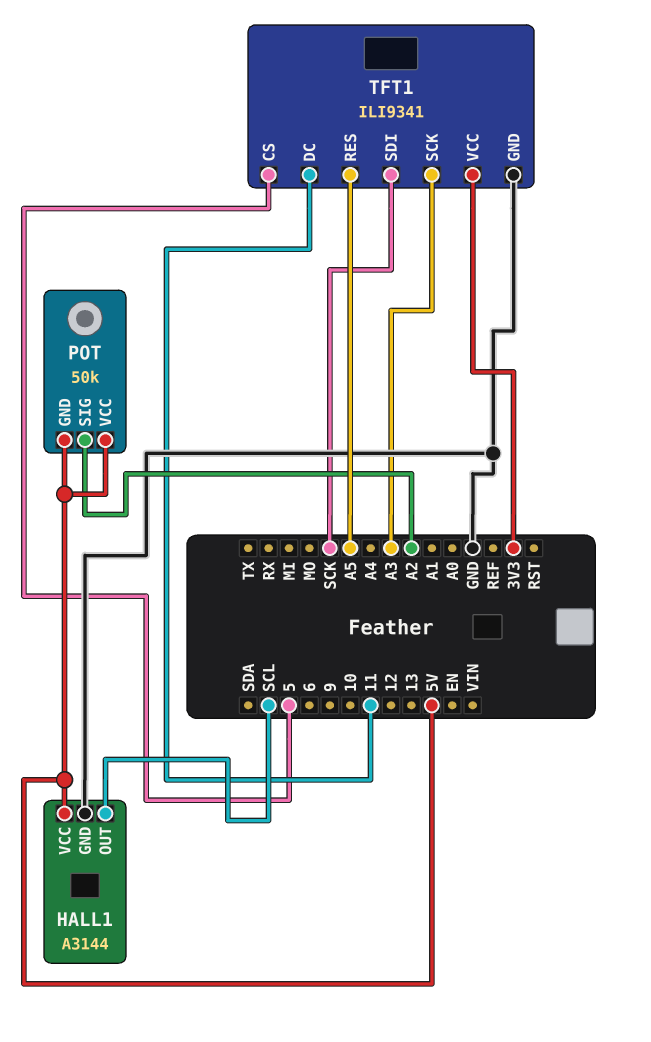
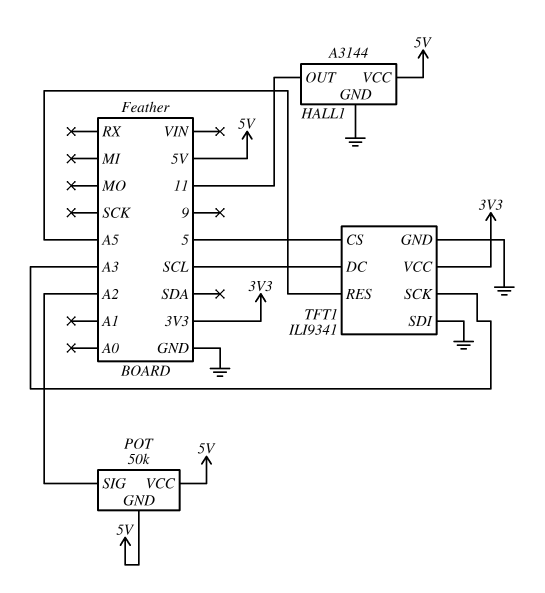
HALL1 pin OUT: SCL -> 11
TFT1 pin DC: 11 -> SCL
TFT1 pin SDI: SCK -> GND

